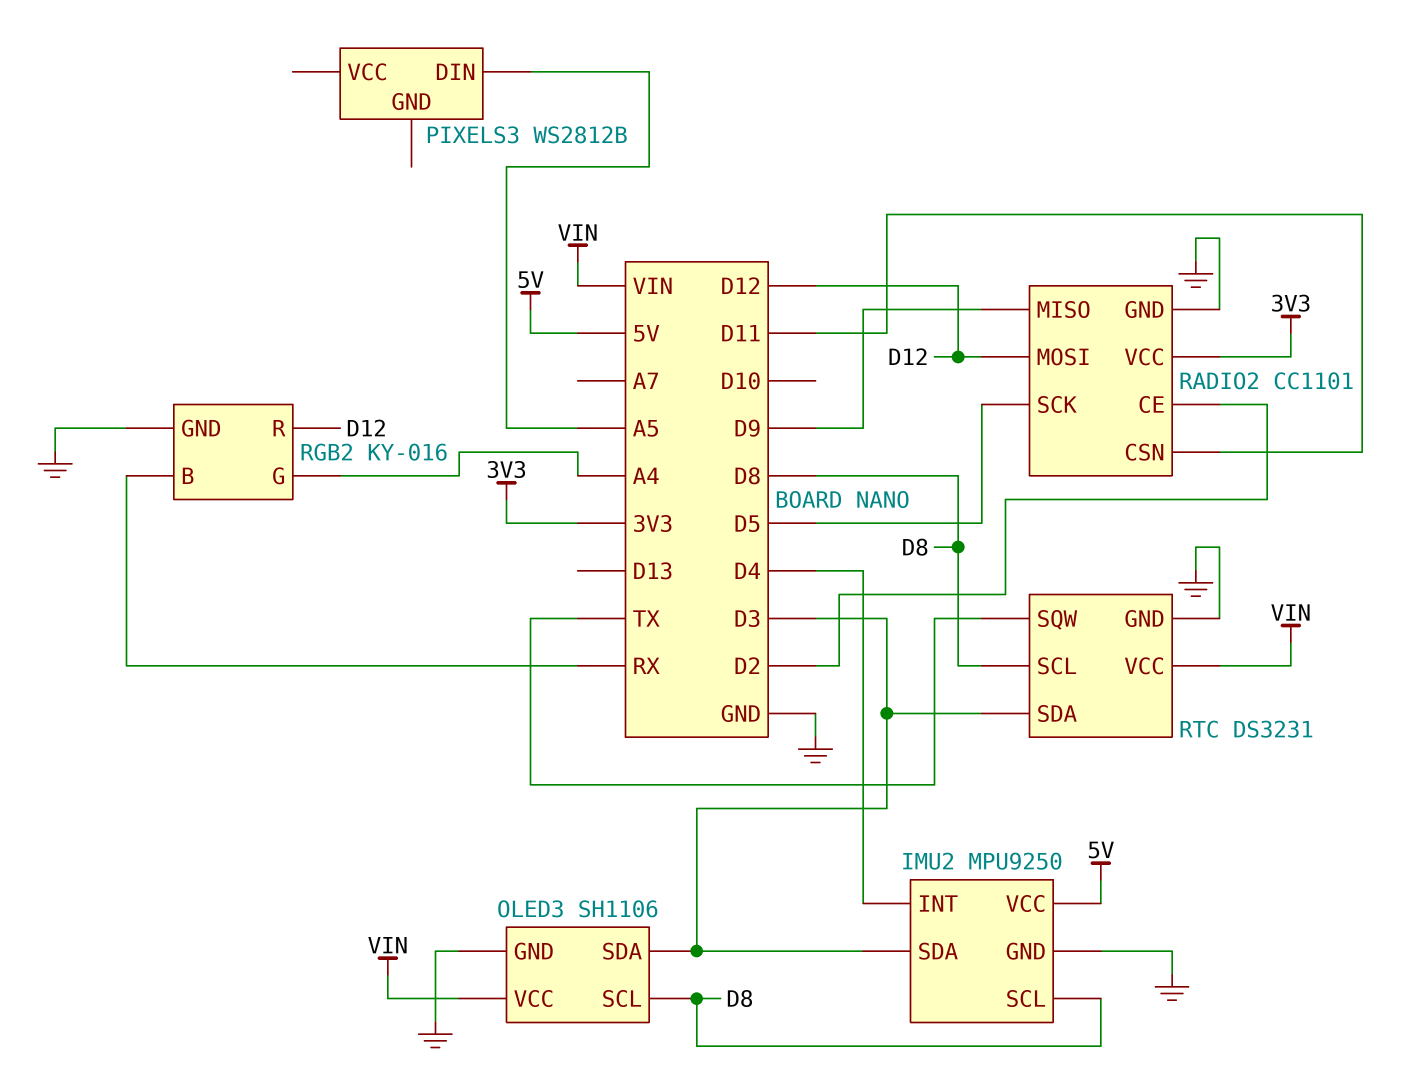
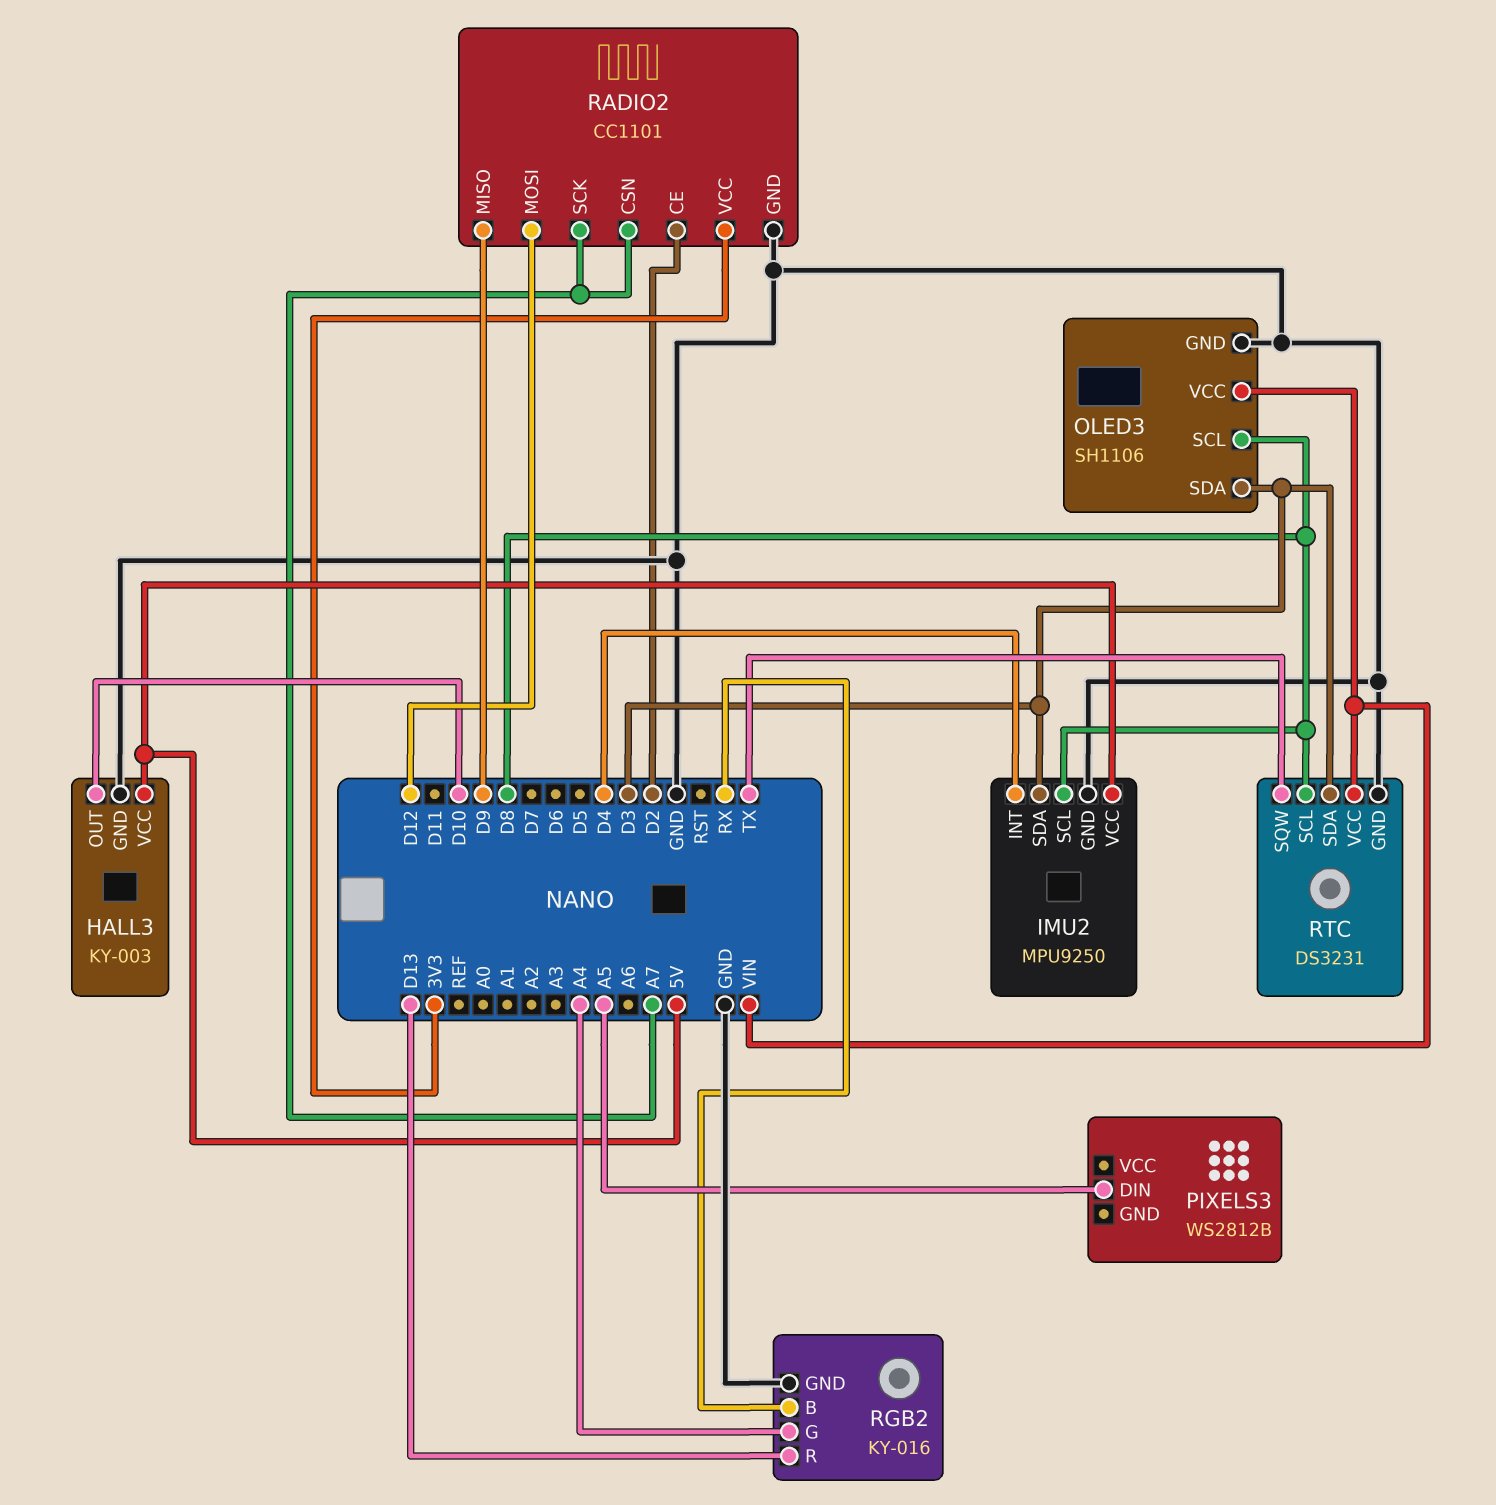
HALL3: none -> KY-003
HALL3 pin GND: none -> GND
HALL3 pin OUT: none -> D10
HALL3 pin VCC: none -> 5V
RADIO2 pin CSN: D11 -> A7
RADIO2 pin SCK: D5 -> A7
RGB2 pin R: D12 -> D13

